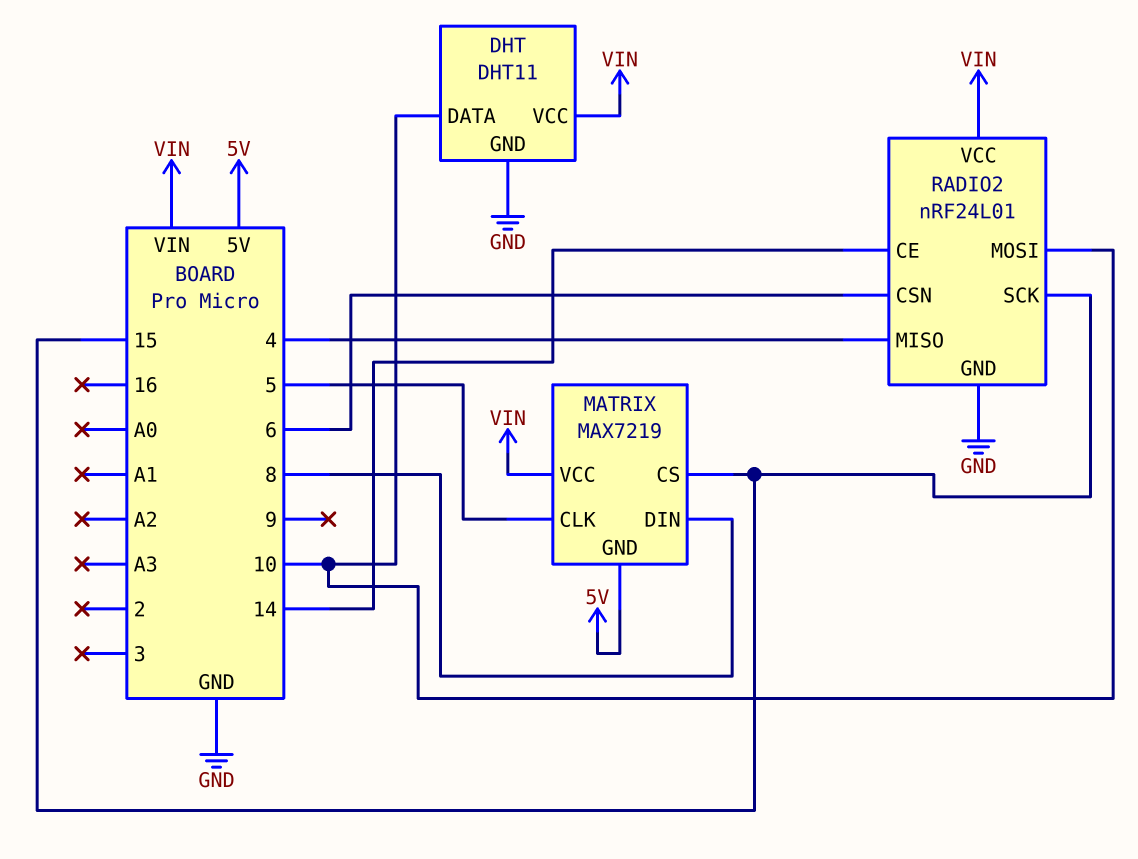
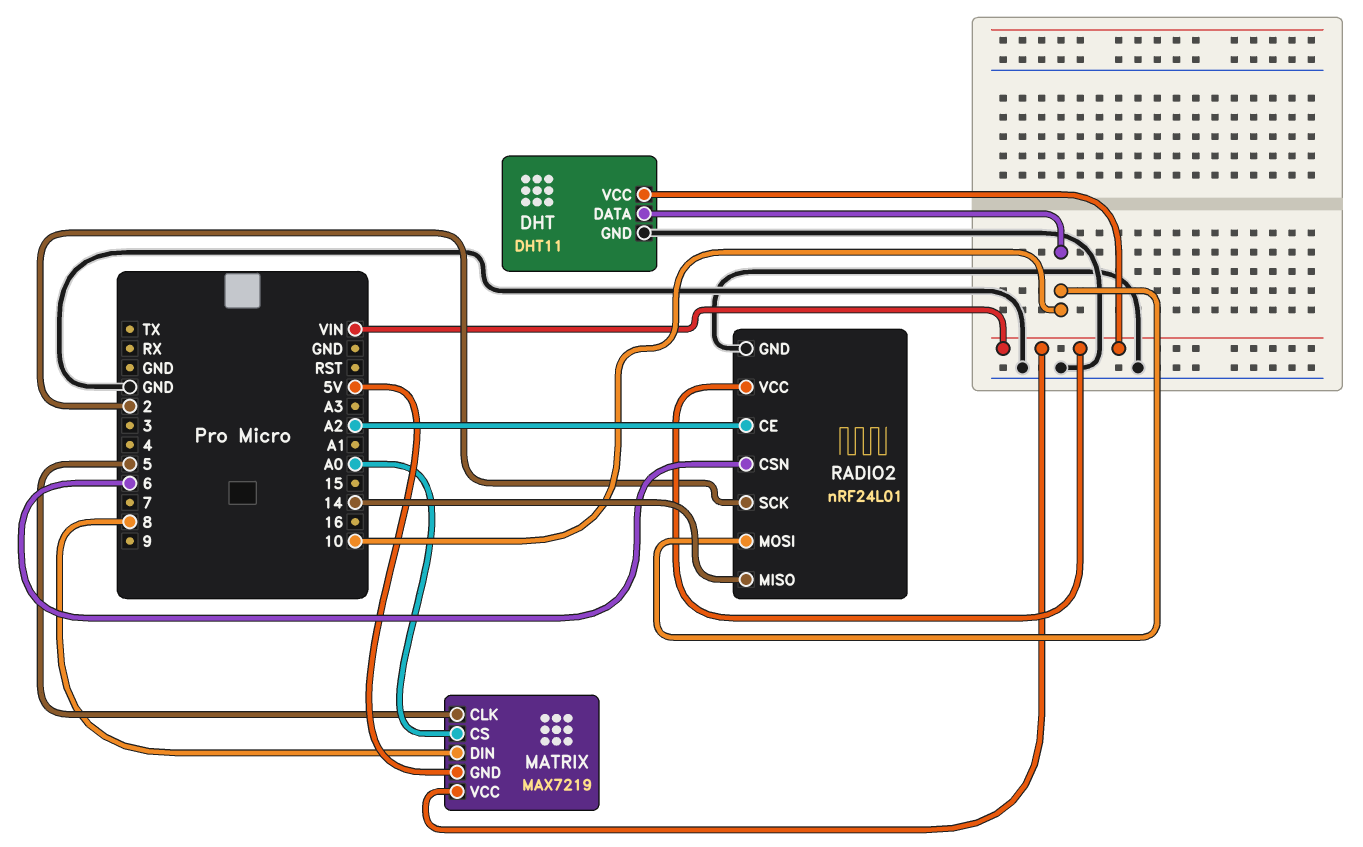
MATRIX pin CS: 15 -> A0
RADIO2 pin CE: 14 -> A2
RADIO2 pin MISO: 4 -> 14
RADIO2 pin SCK: 15 -> 2

